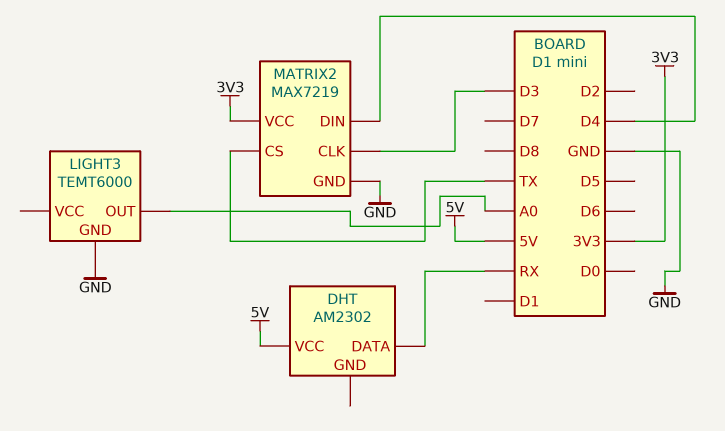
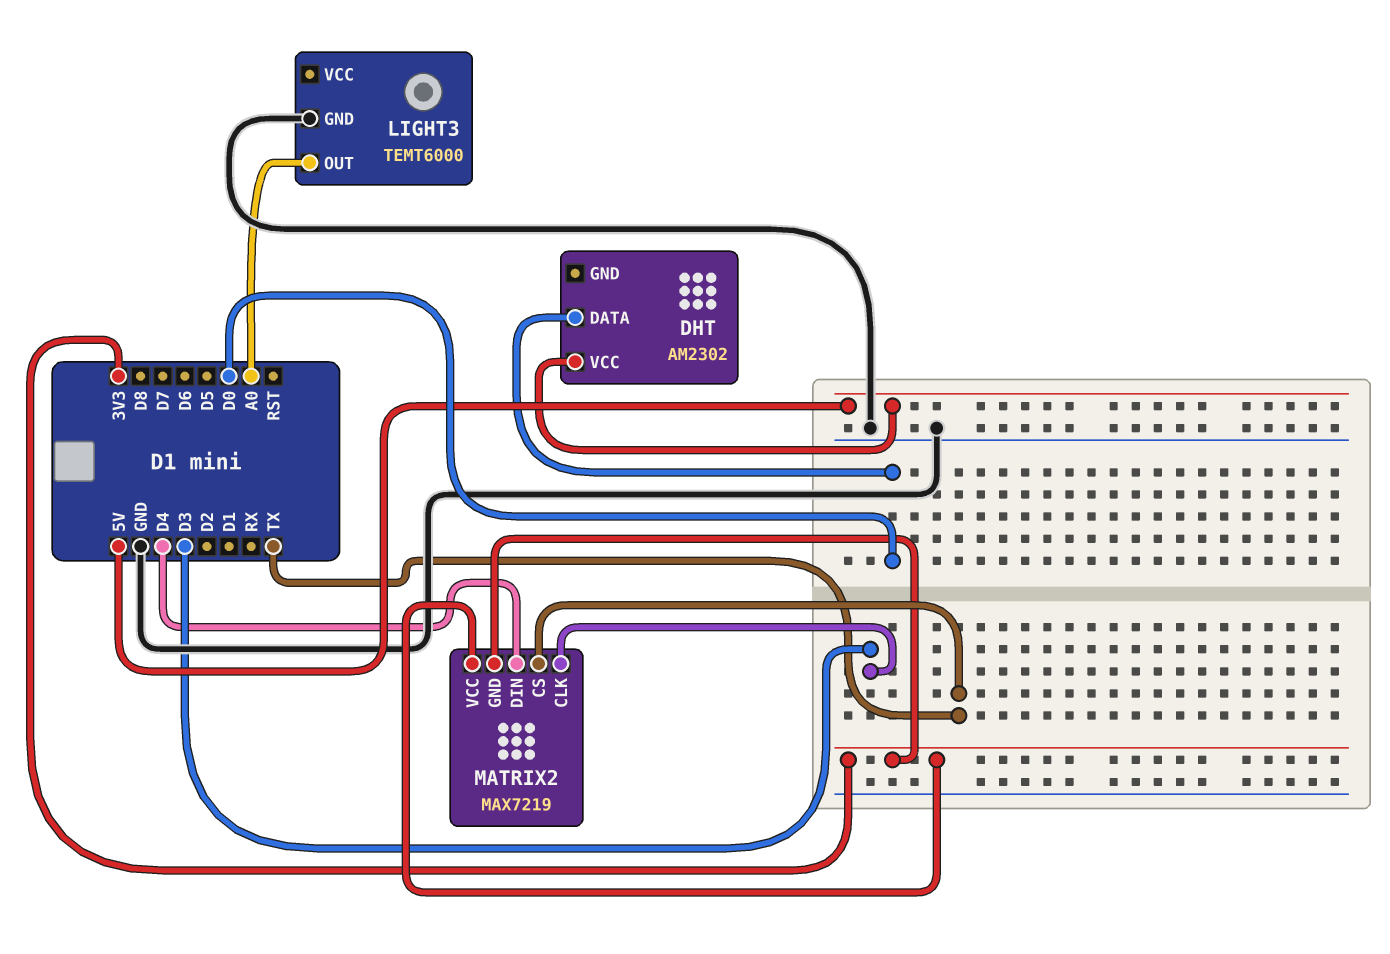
DHT pin DATA: RX -> D0
MATRIX2 pin GND: GND -> 3V3

